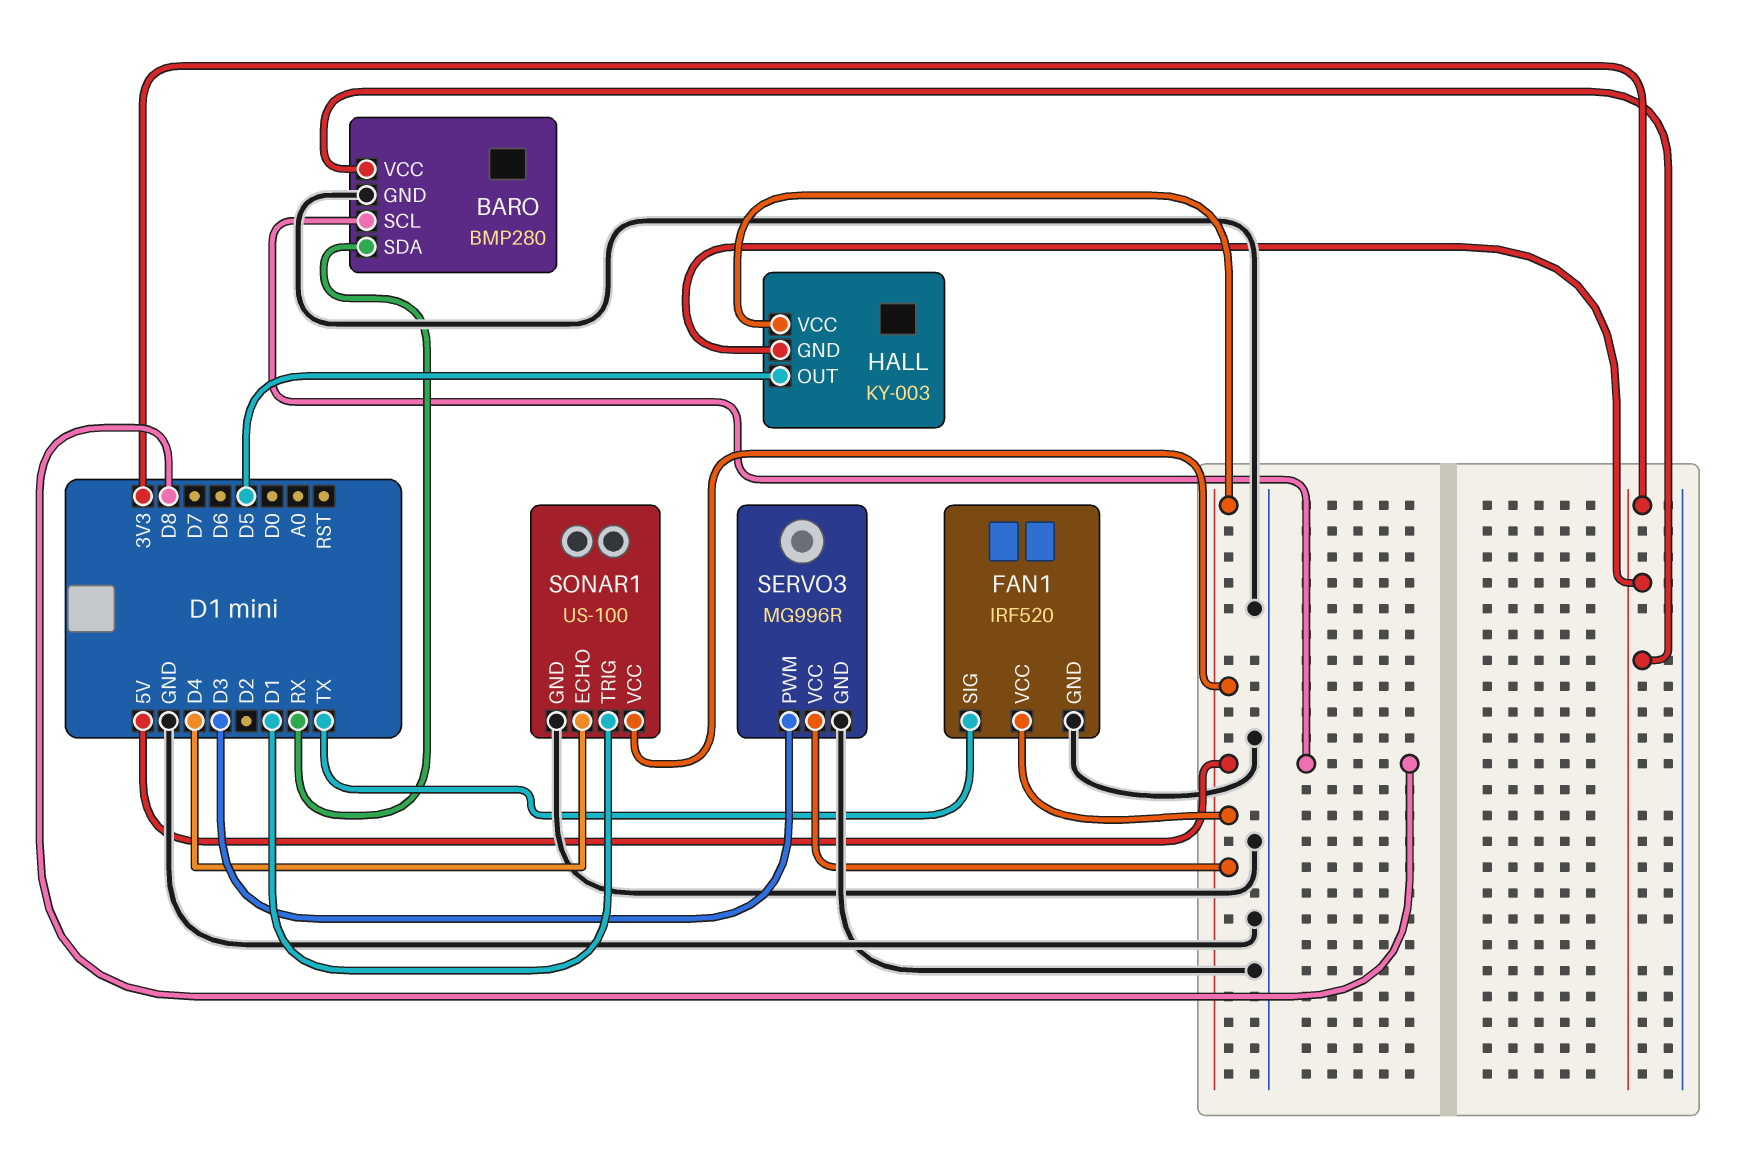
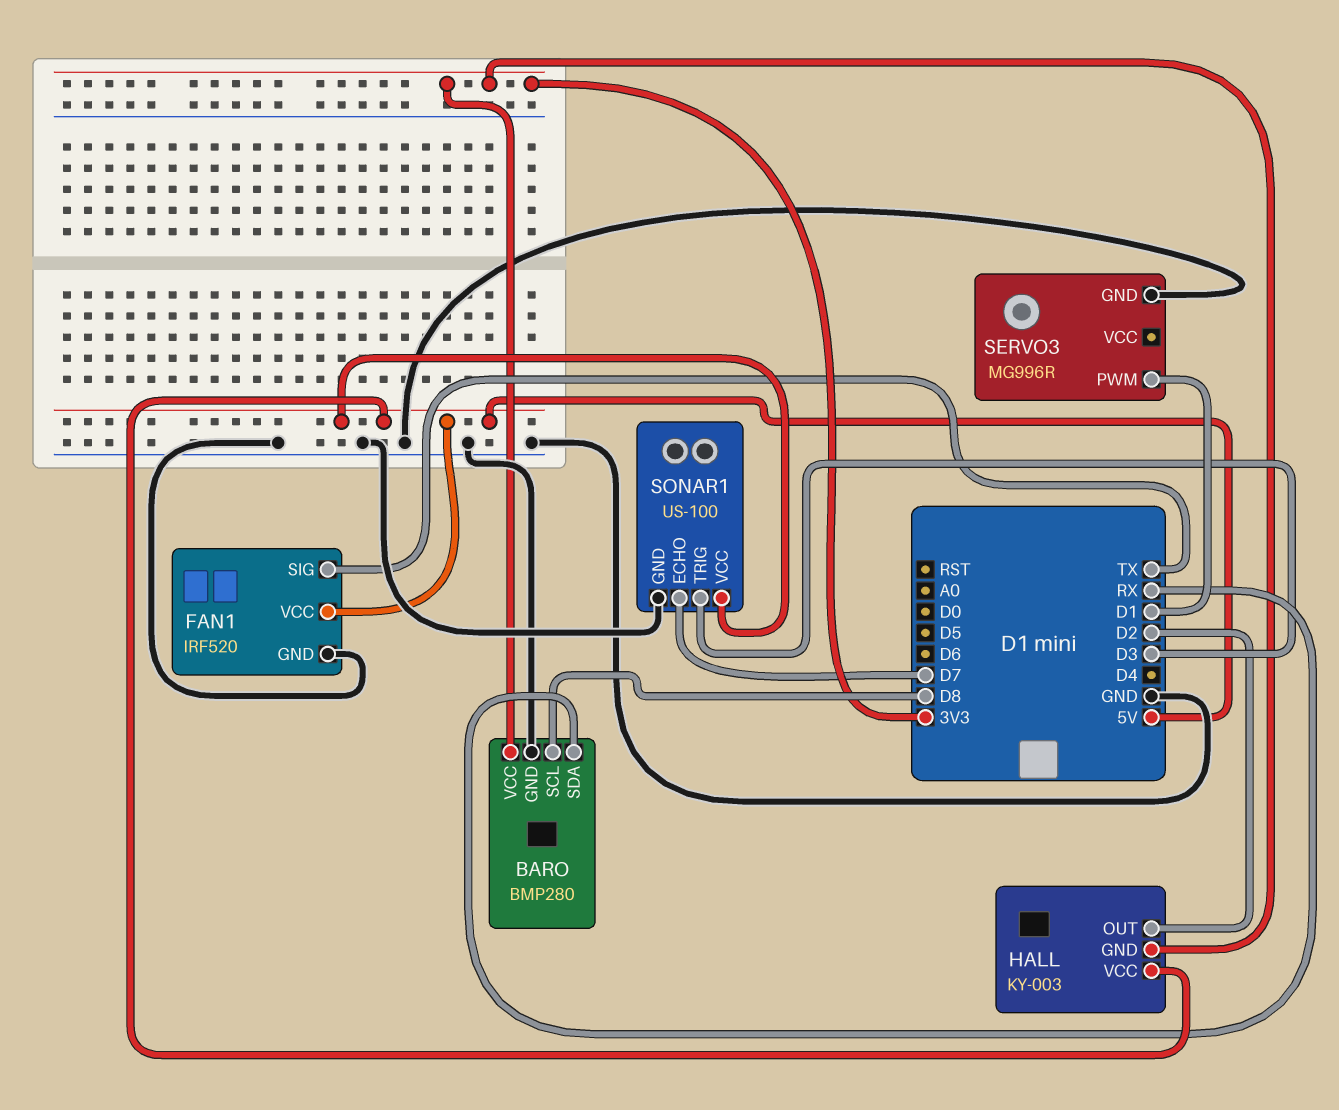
HALL pin OUT: D5 -> D2
SERVO3 pin PWM: D3 -> D1
SERVO3 pin VCC: 5V -> none
SONAR1 pin ECHO: D4 -> D7
SONAR1 pin TRIG: D1 -> D3

